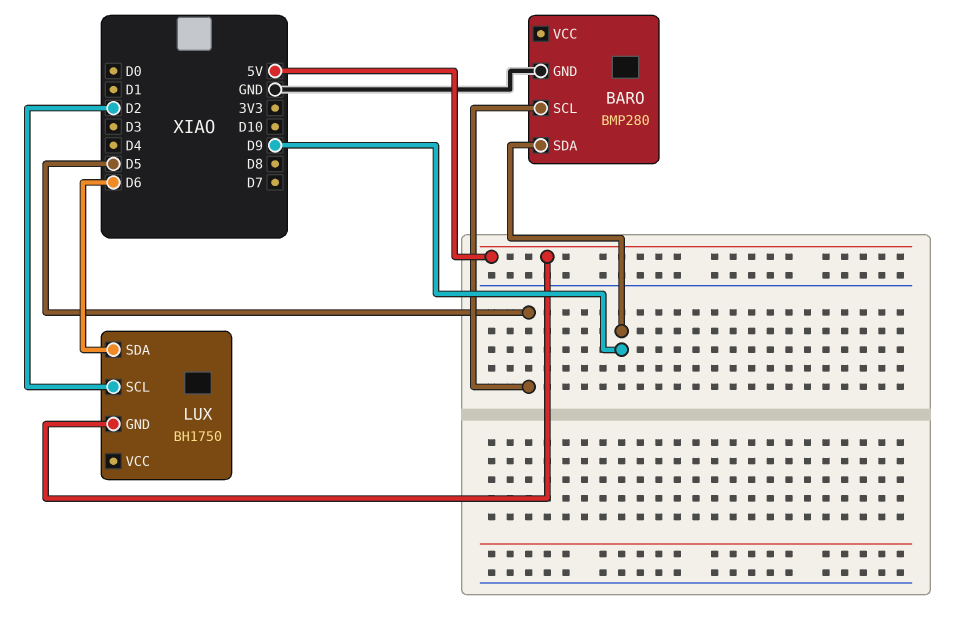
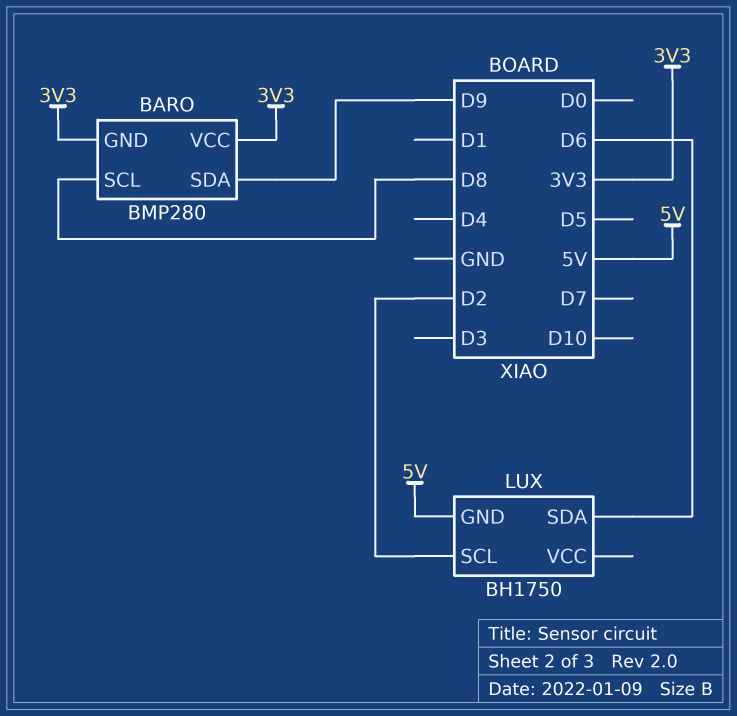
BARO pin GND: GND -> 3V3
BARO pin SCL: D5 -> D8
BARO pin VCC: none -> 3V3

